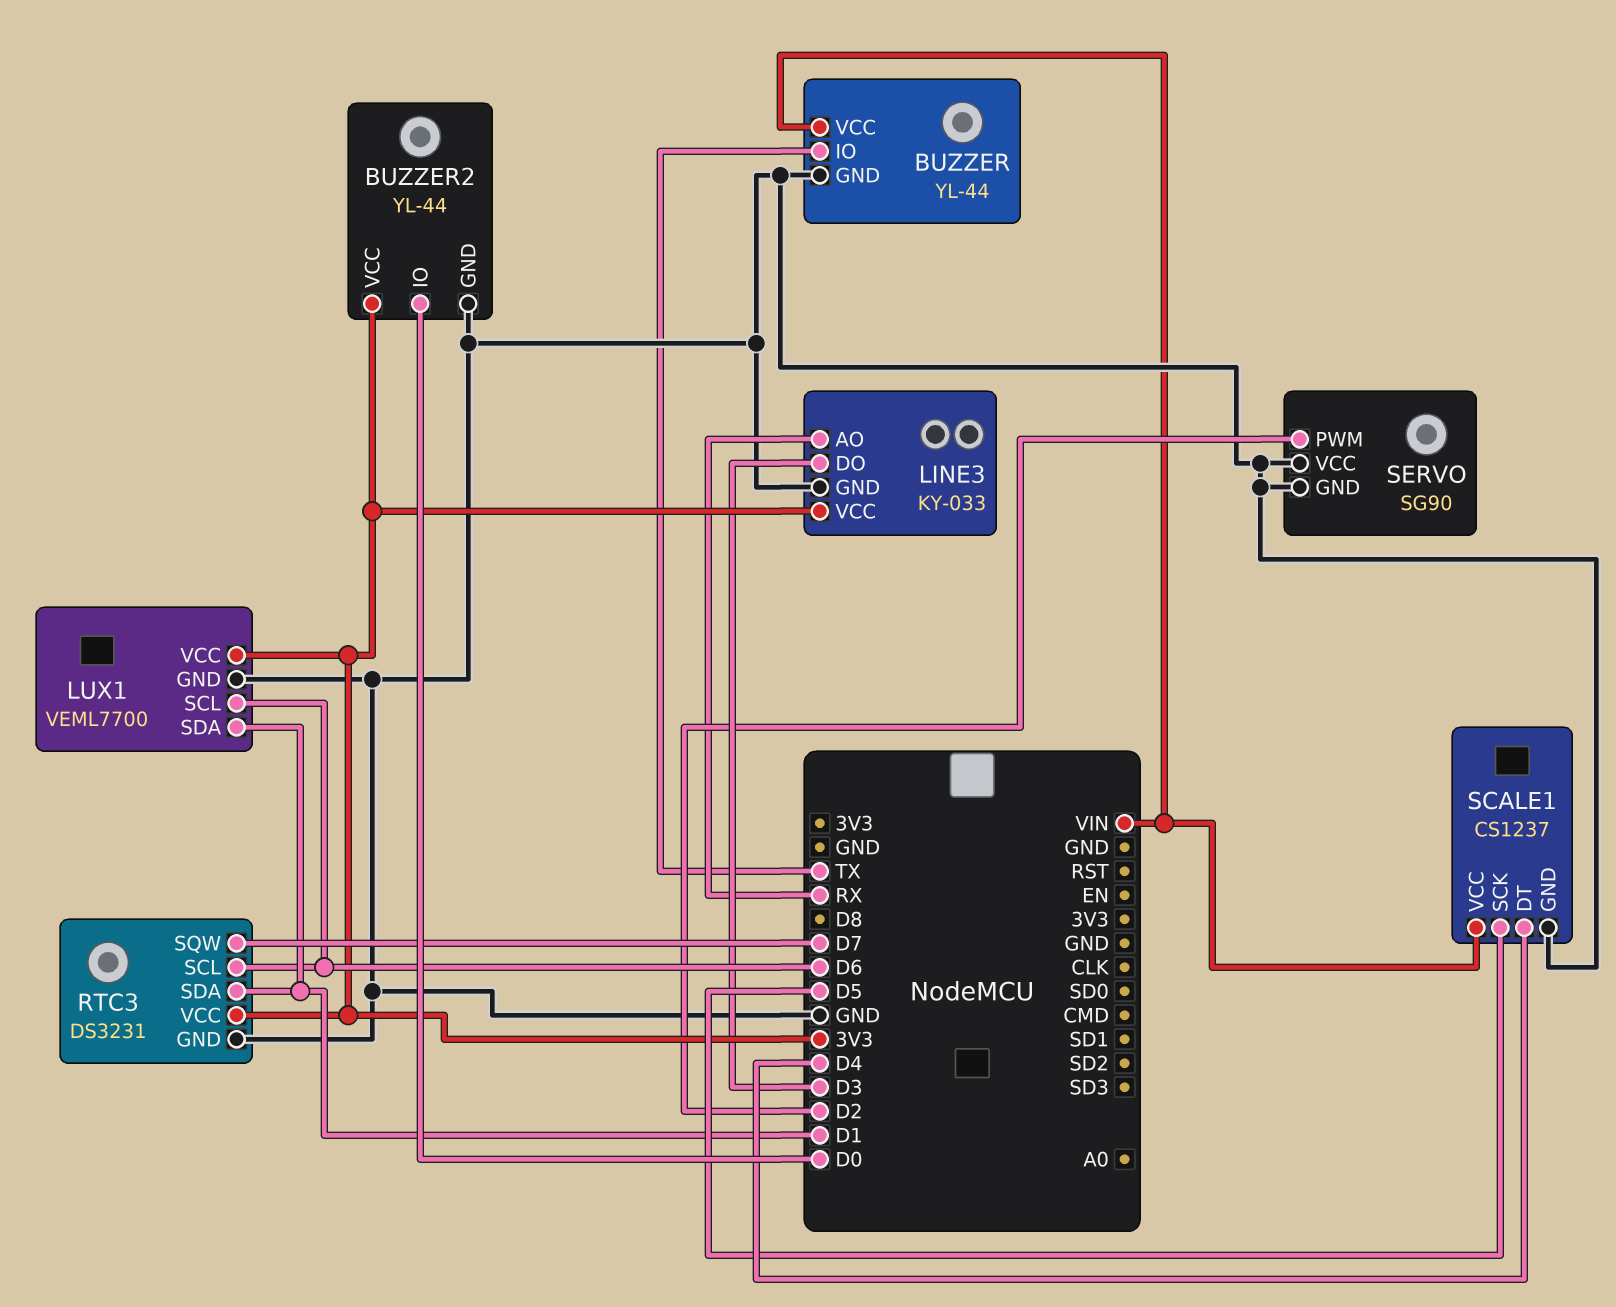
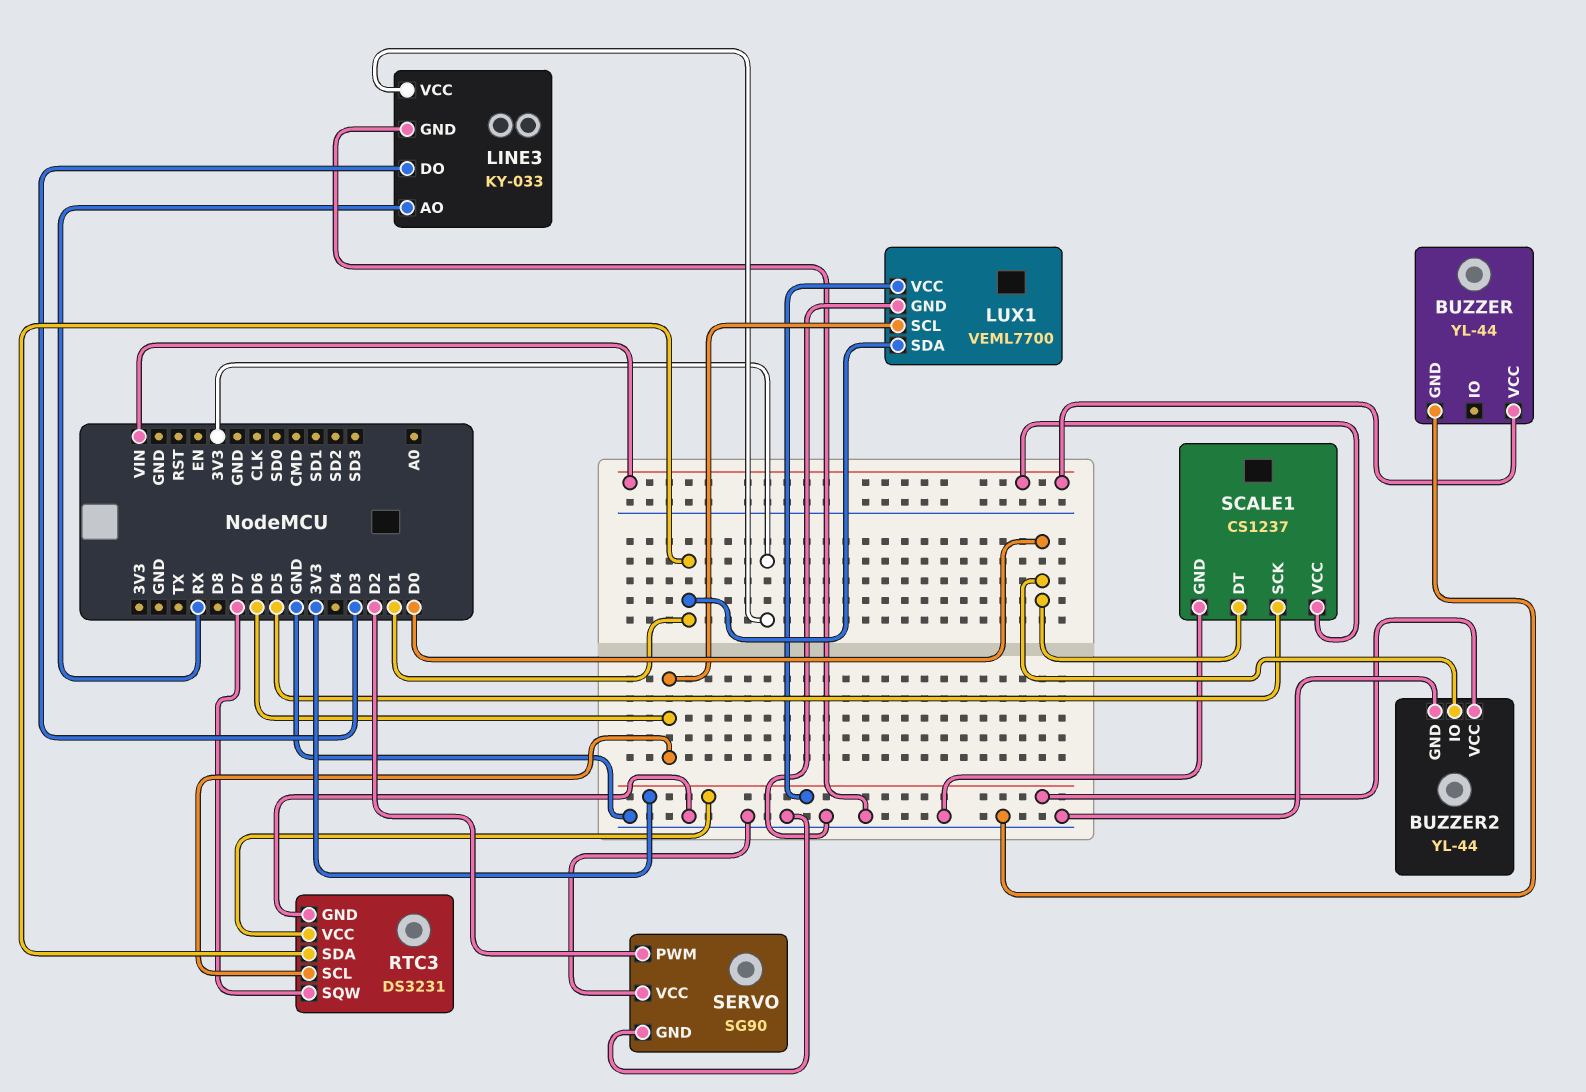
BUZZER pin IO: TX -> none
SCALE1 pin DT: D4 -> D0

